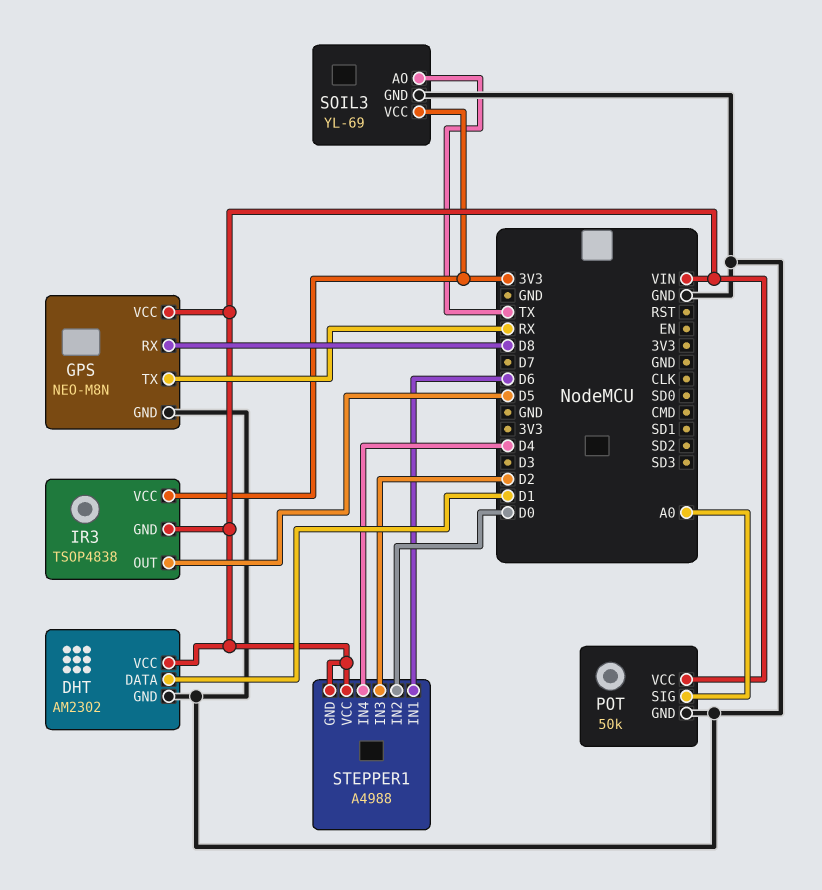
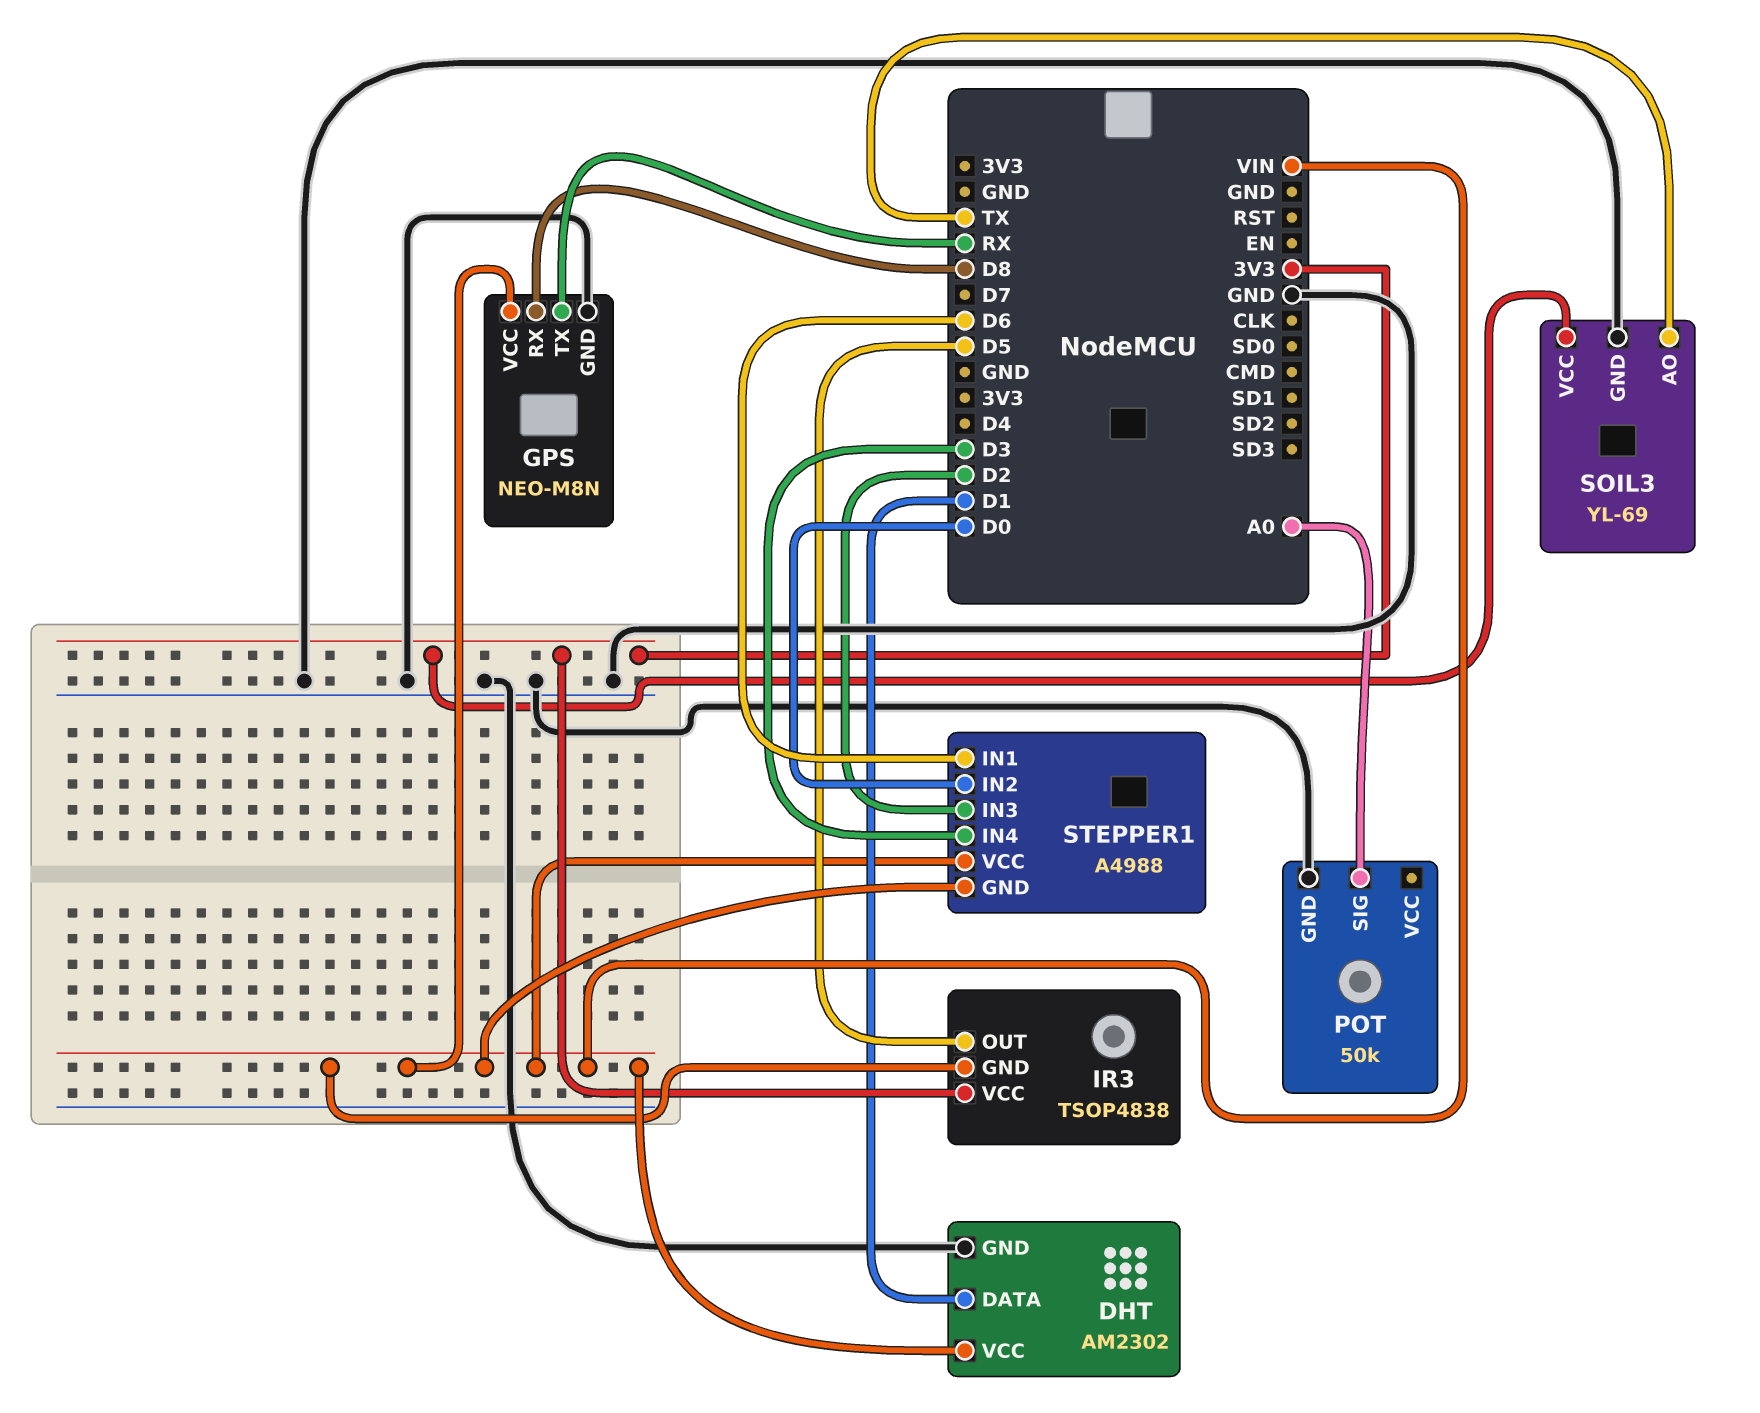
POT pin VCC: VIN -> none
STEPPER1 pin IN4: D4 -> D3

